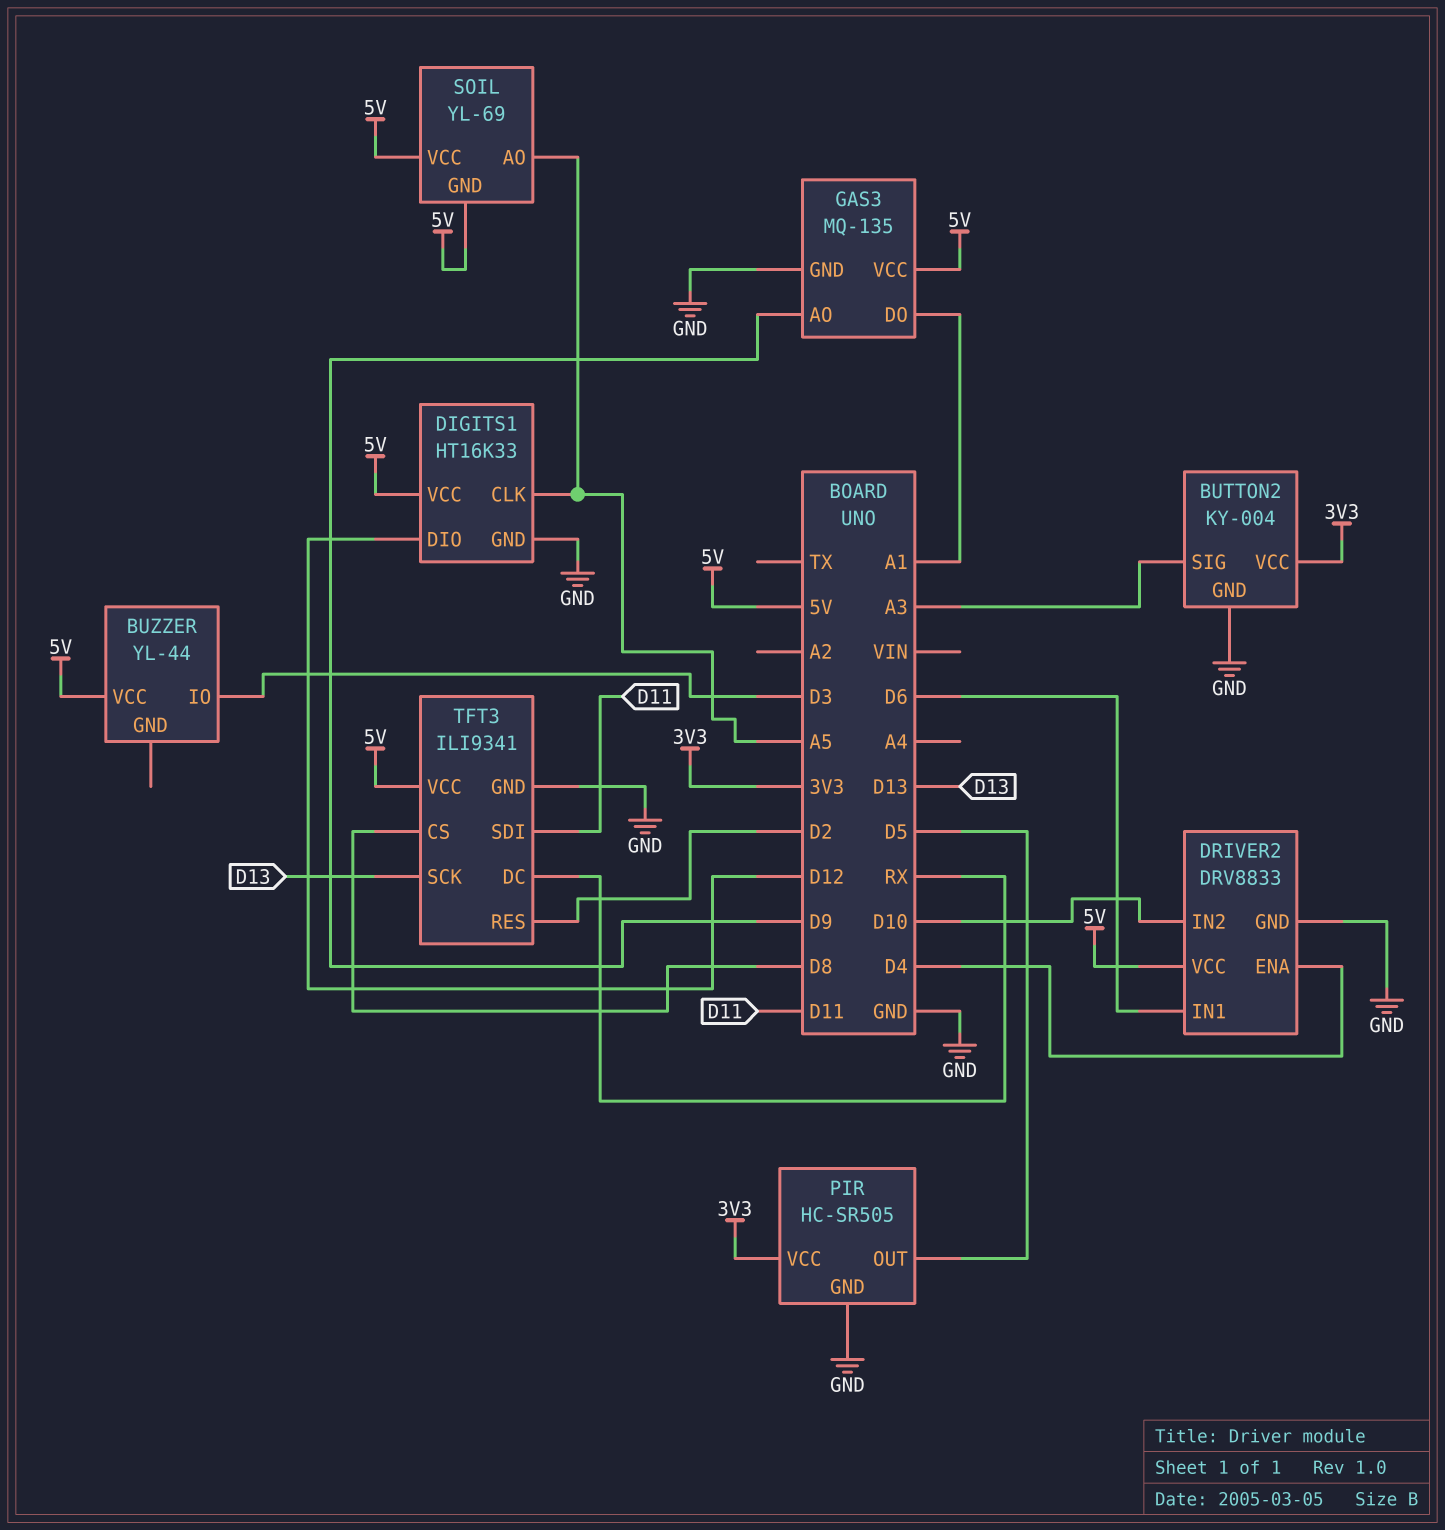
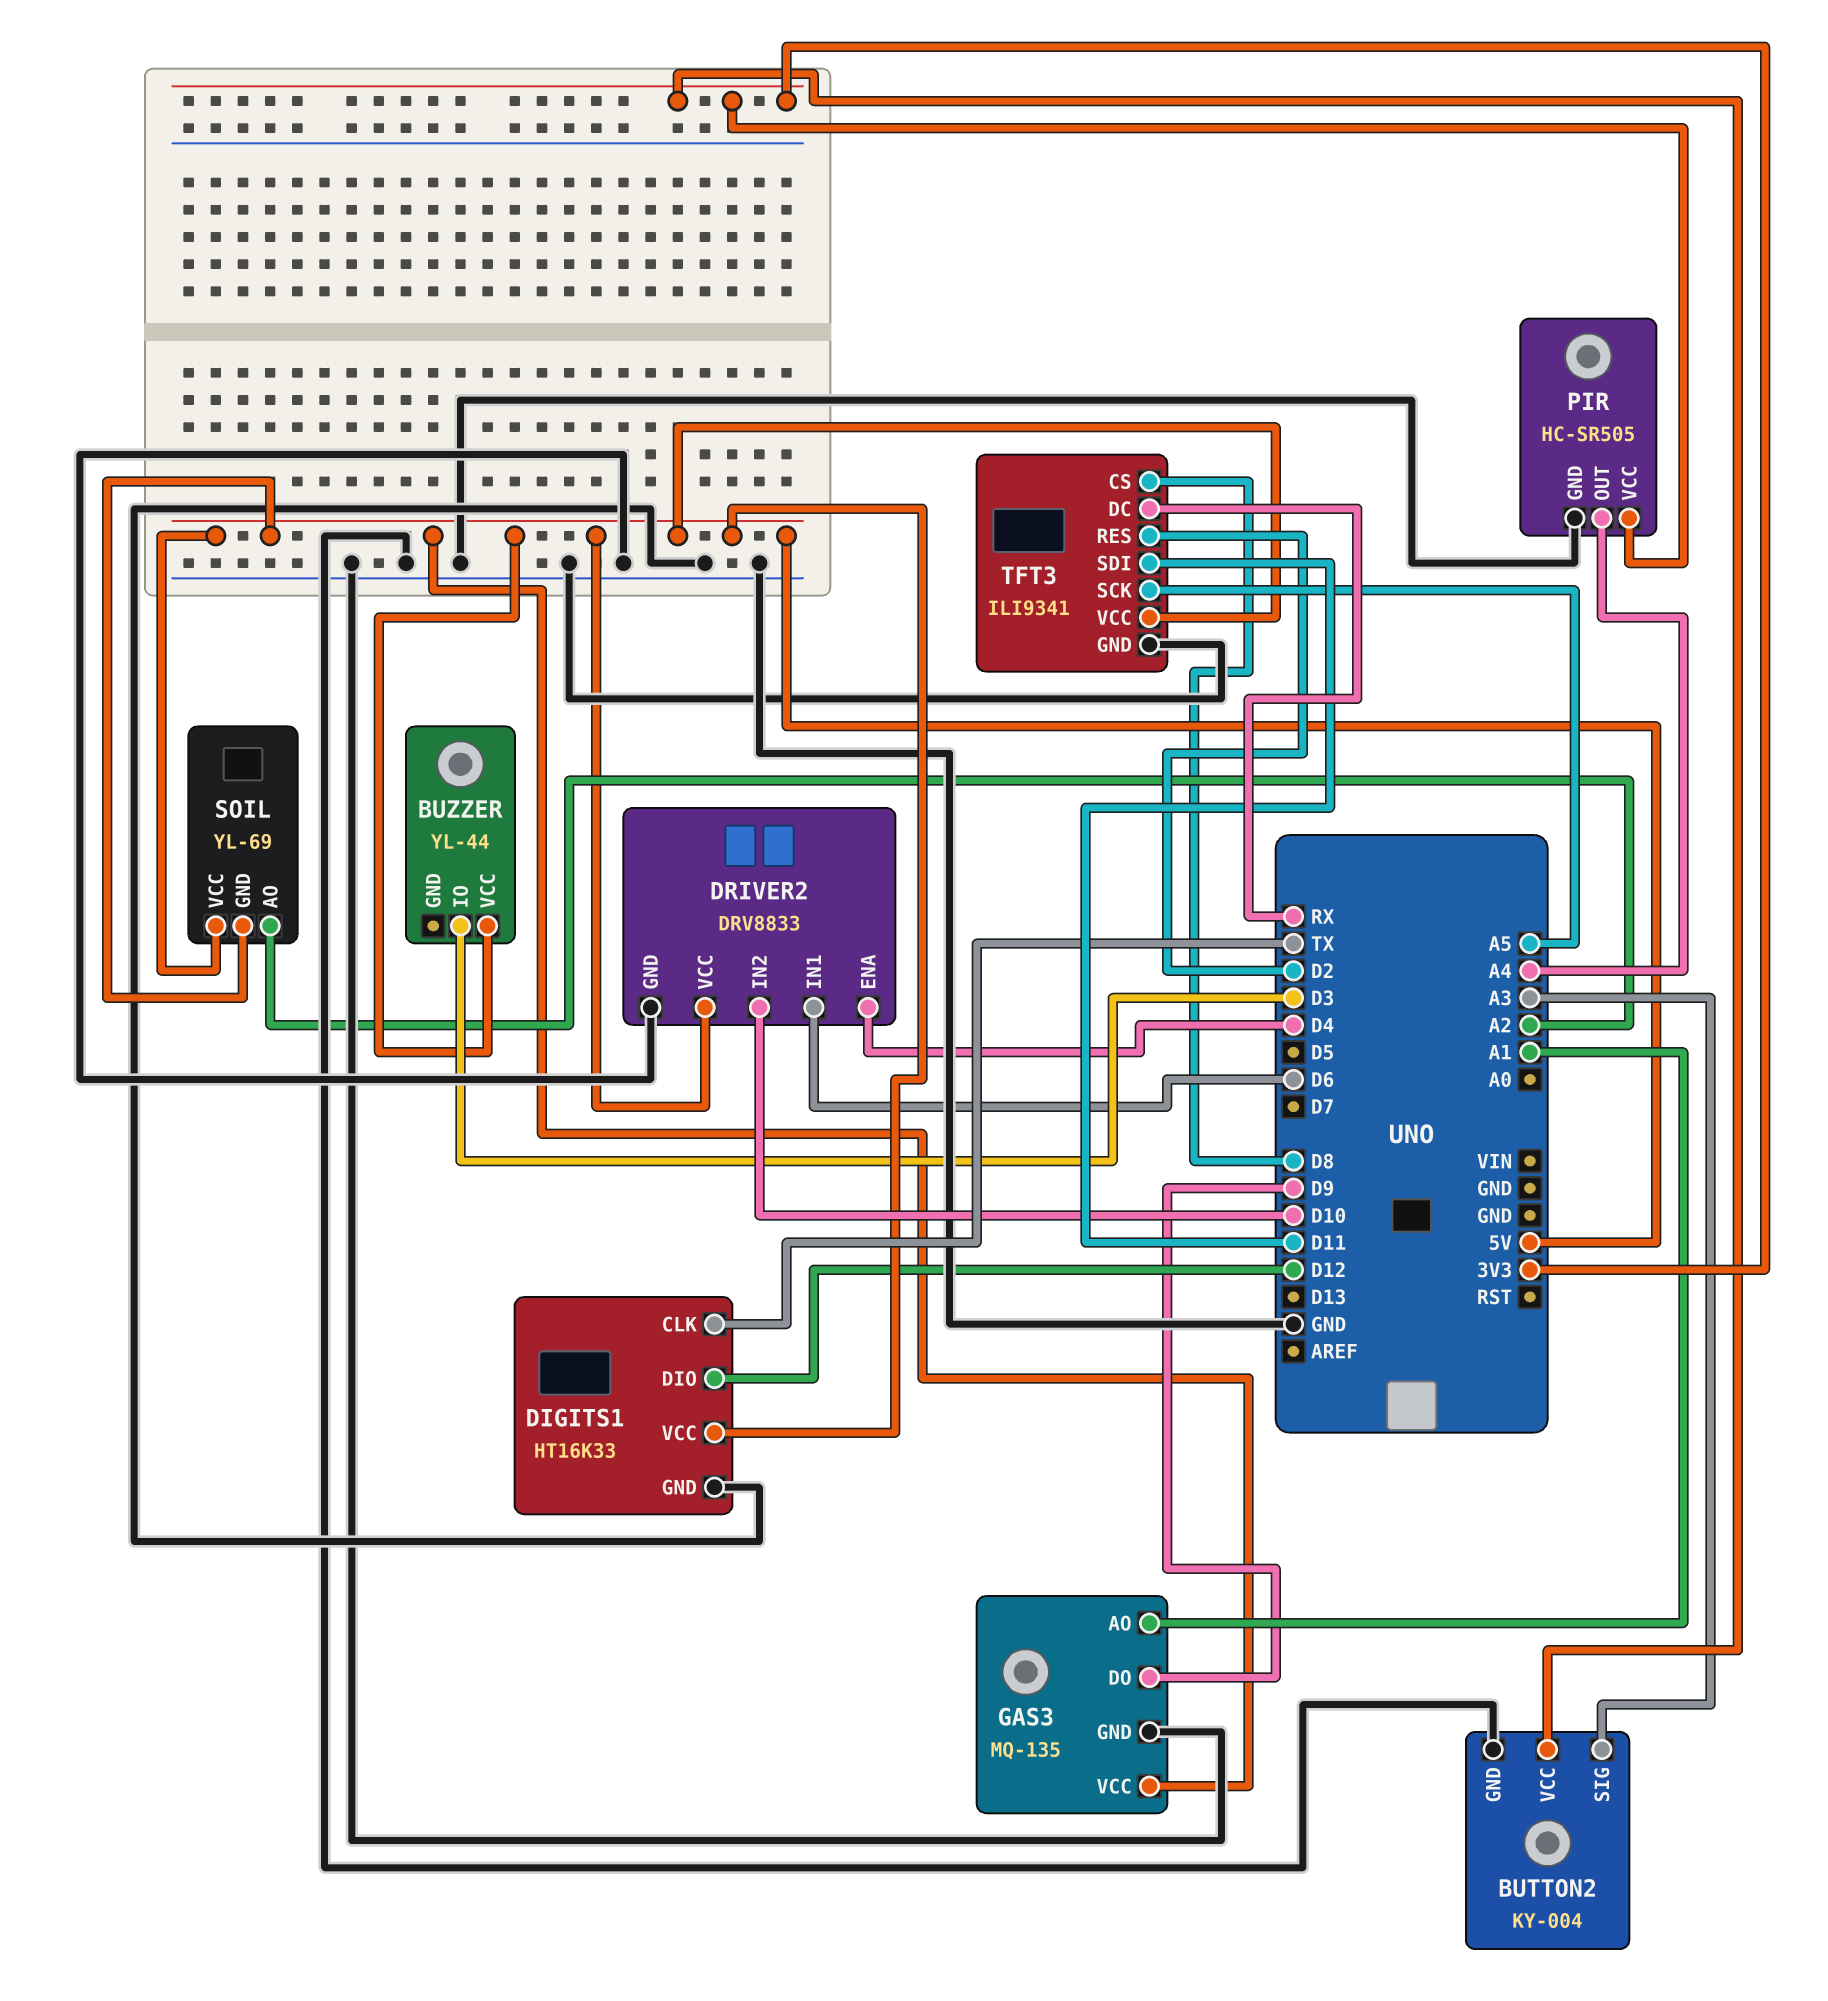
DIGITS1 pin CLK: A5 -> TX
GAS3 pin AO: D9 -> A1
GAS3 pin DO: A1 -> D9
PIR pin OUT: D5 -> A4
SOIL pin AO: A5 -> A2
TFT3 pin SCK: D13 -> A5

